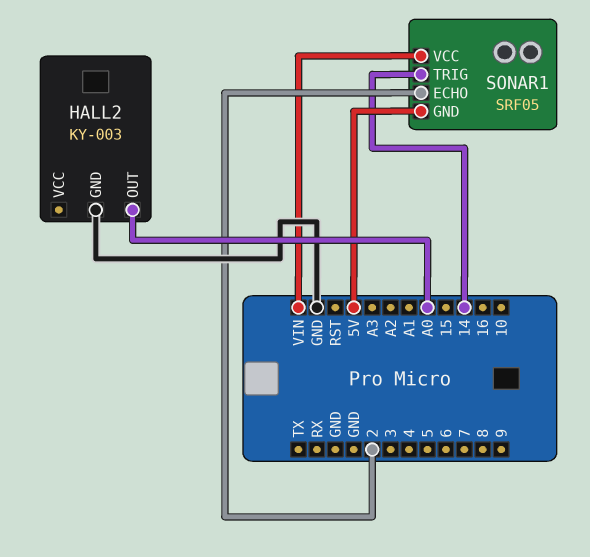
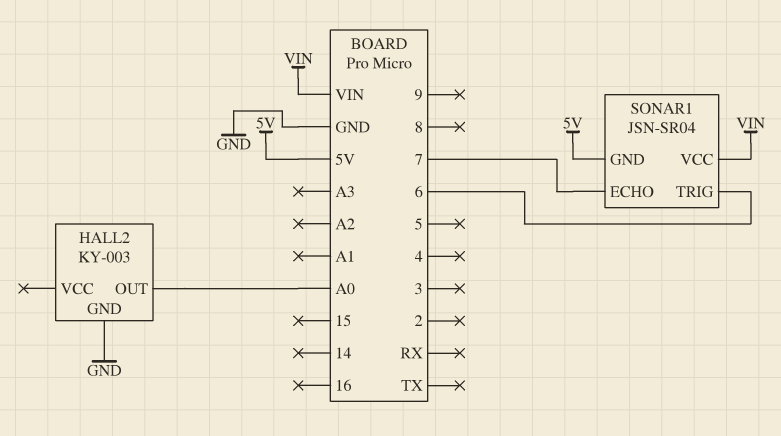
SONAR1: SRF05 -> JSN-SR04
SONAR1 pin ECHO: 2 -> 7
SONAR1 pin TRIG: 14 -> 6

